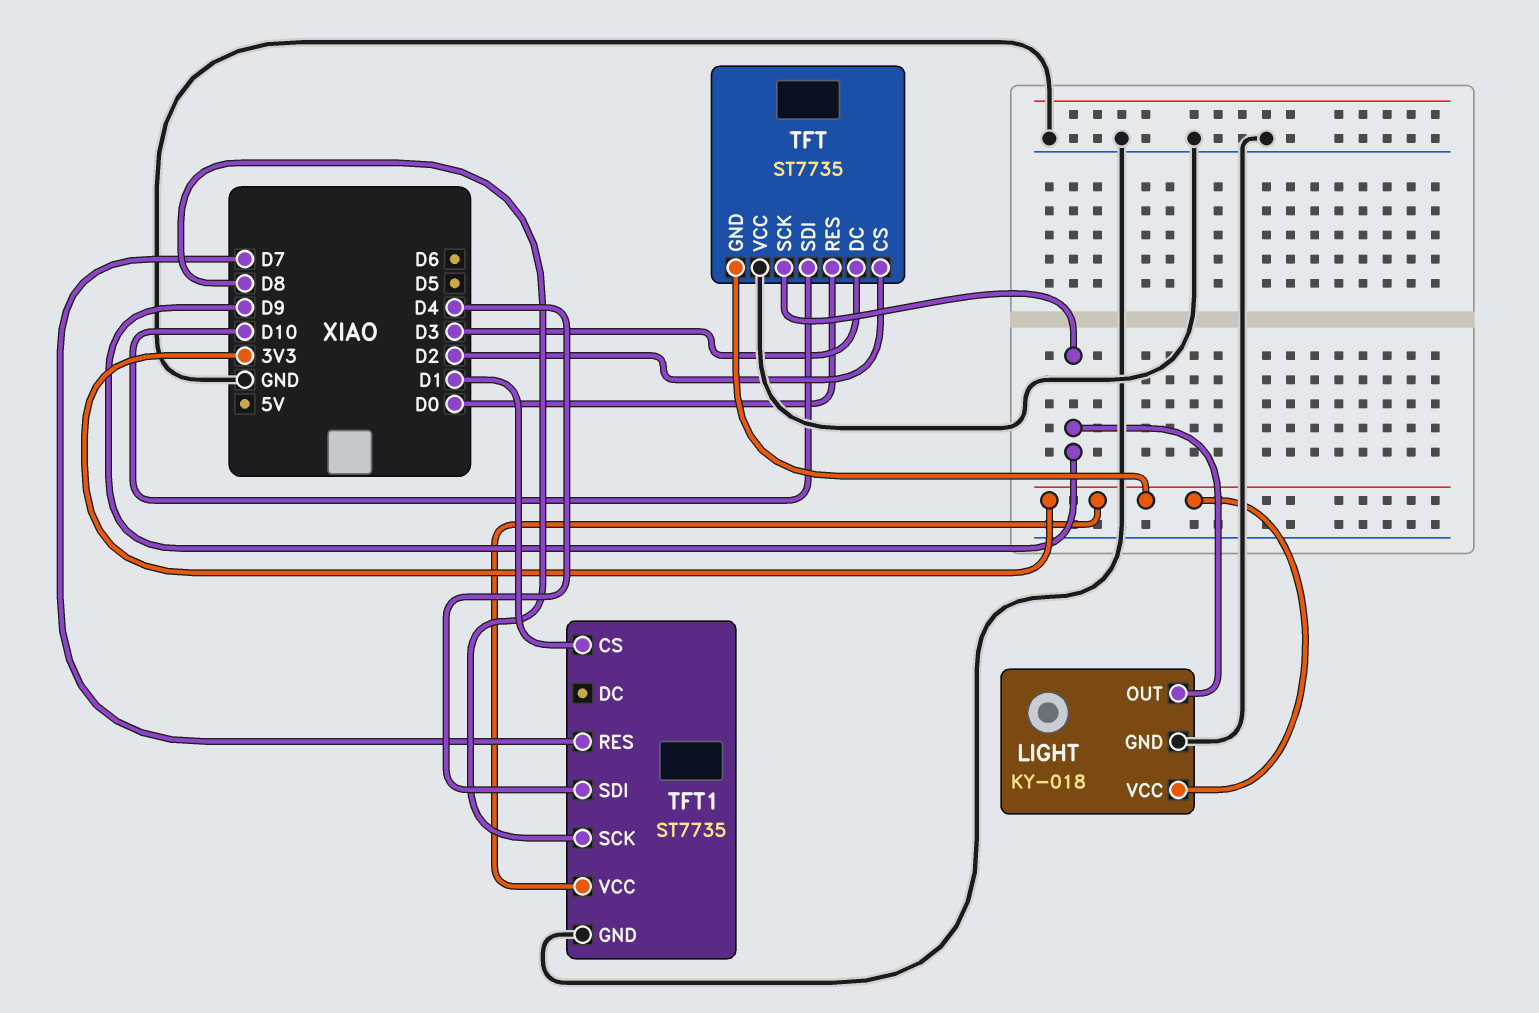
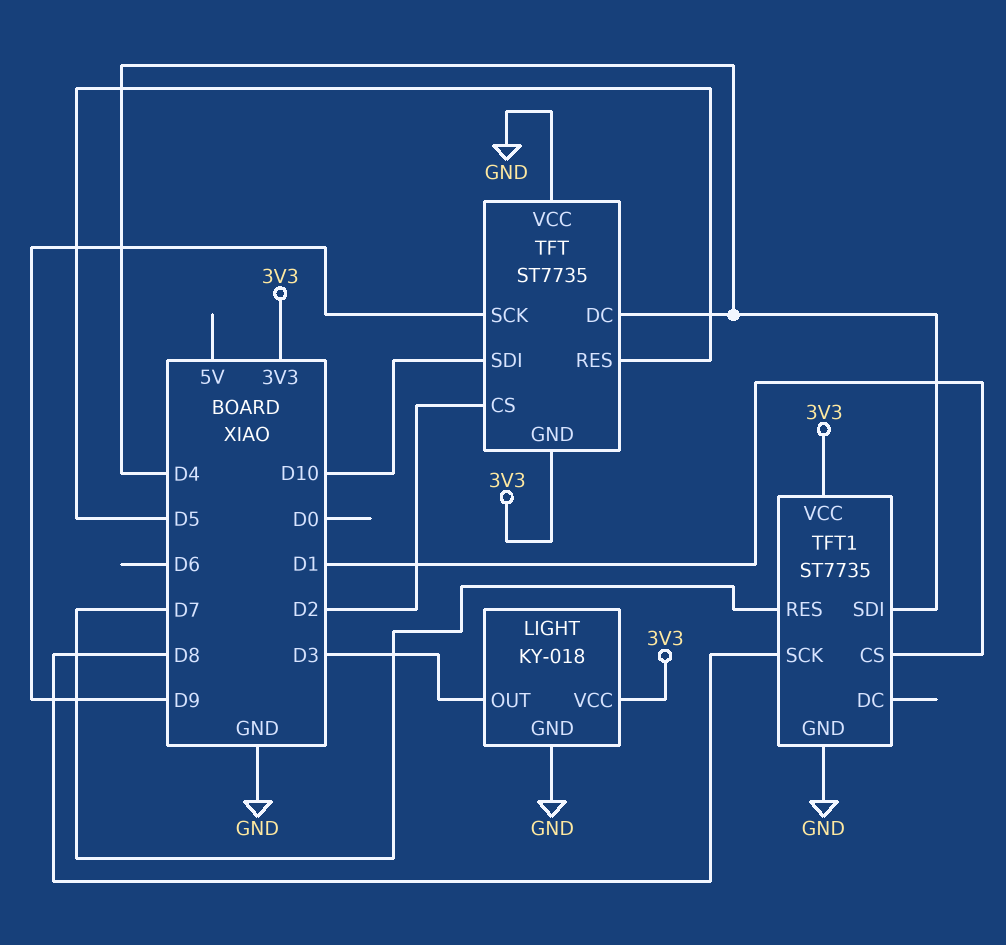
LIGHT pin OUT: D9 -> D3
TFT pin DC: D3 -> D4
TFT pin RES: D0 -> D5

